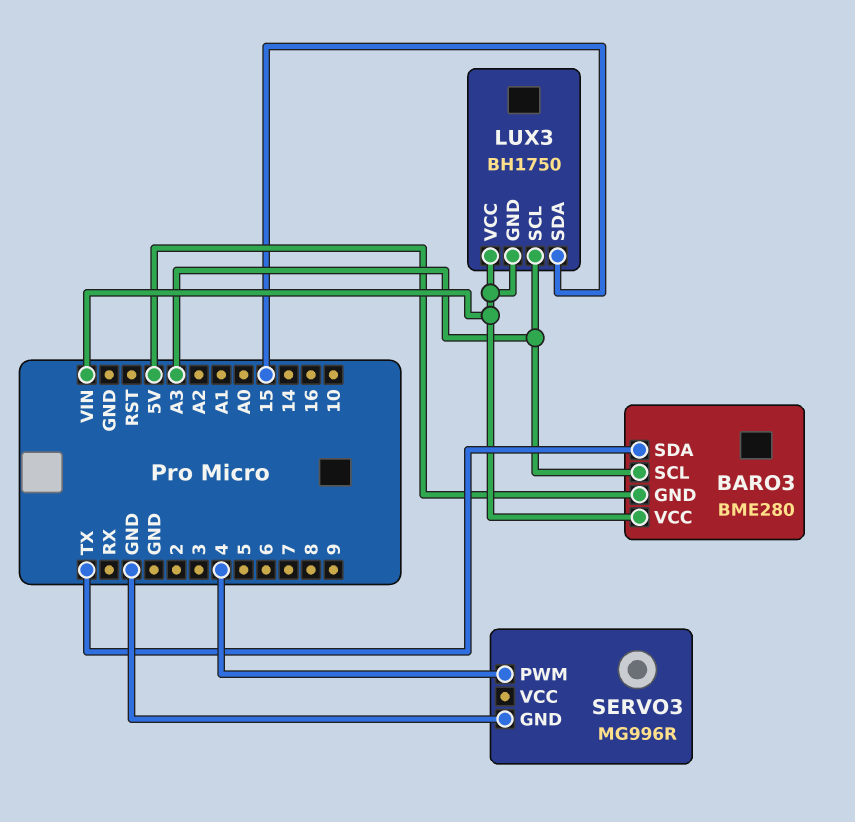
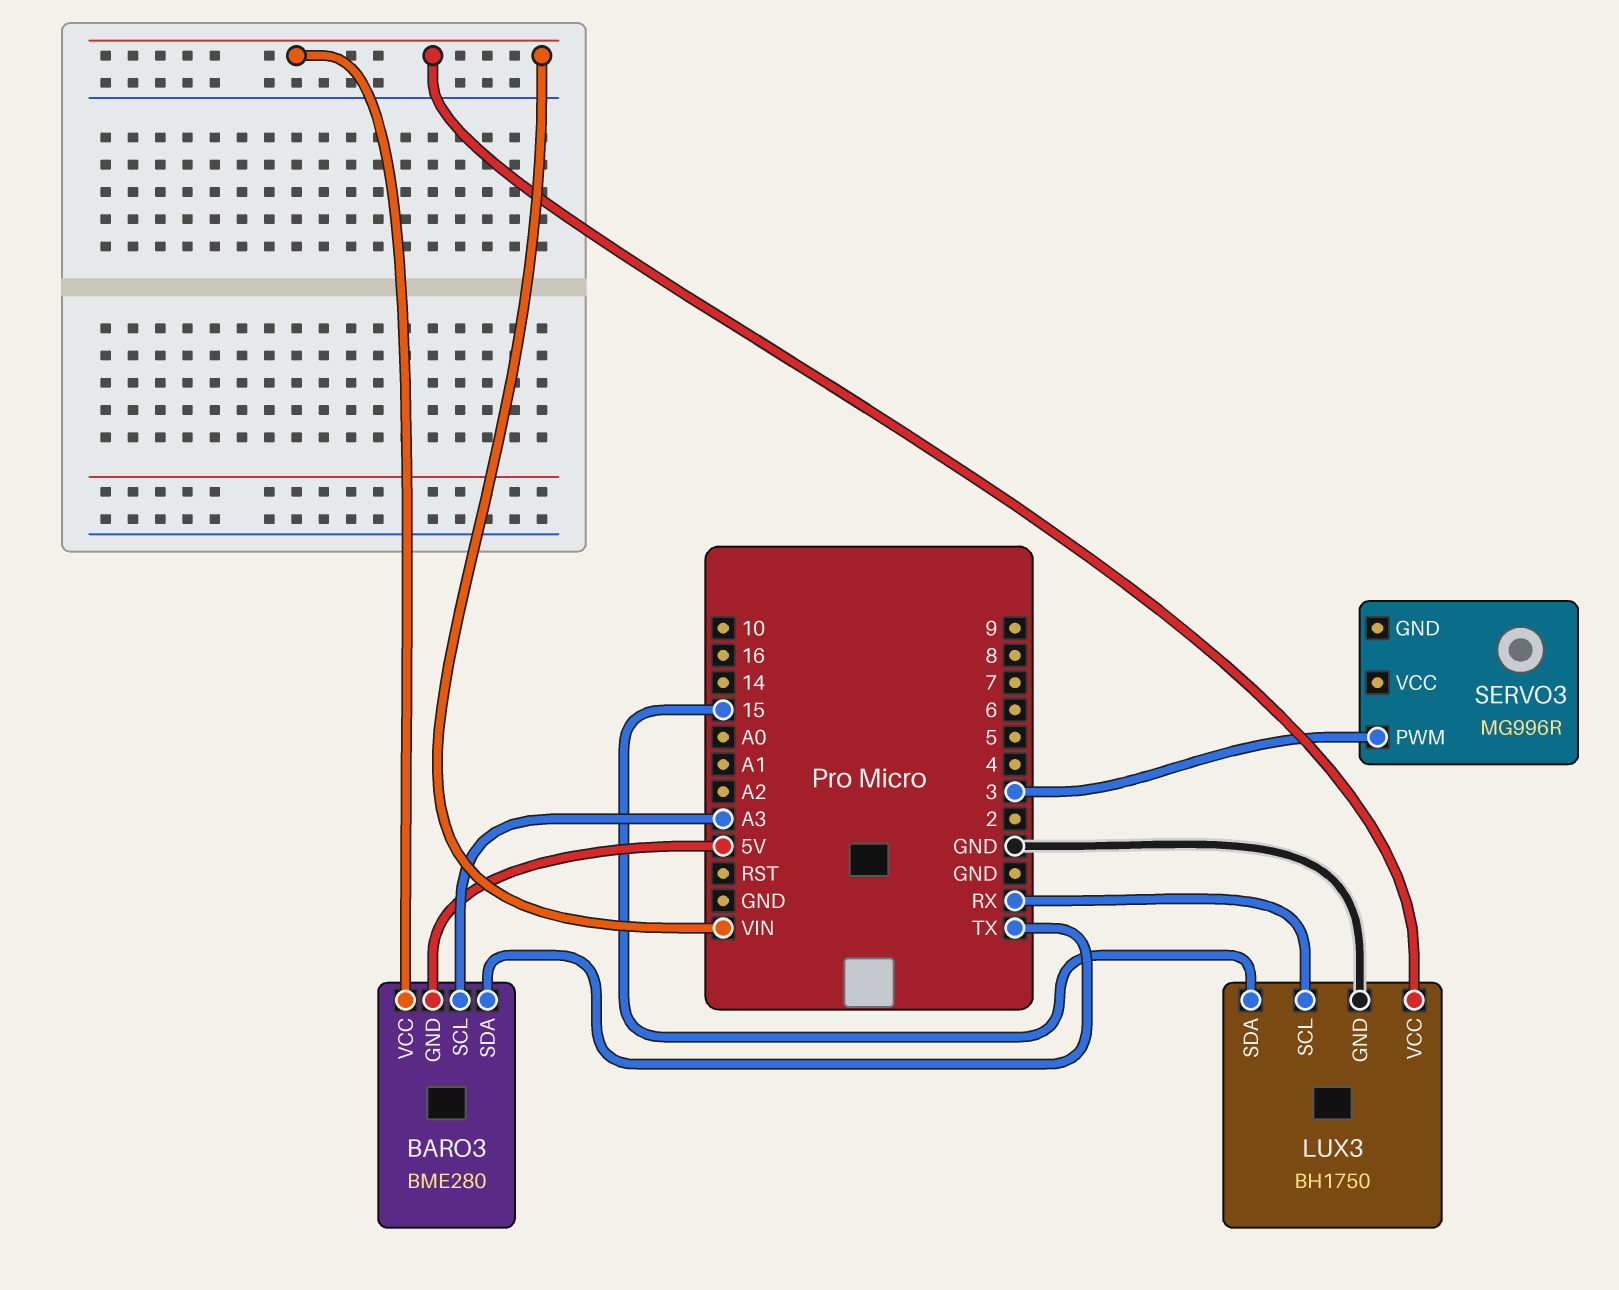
LUX3 pin GND: VIN -> GND
LUX3 pin SCL: A3 -> RX
SERVO3 pin GND: GND -> none
SERVO3 pin PWM: 4 -> 3

